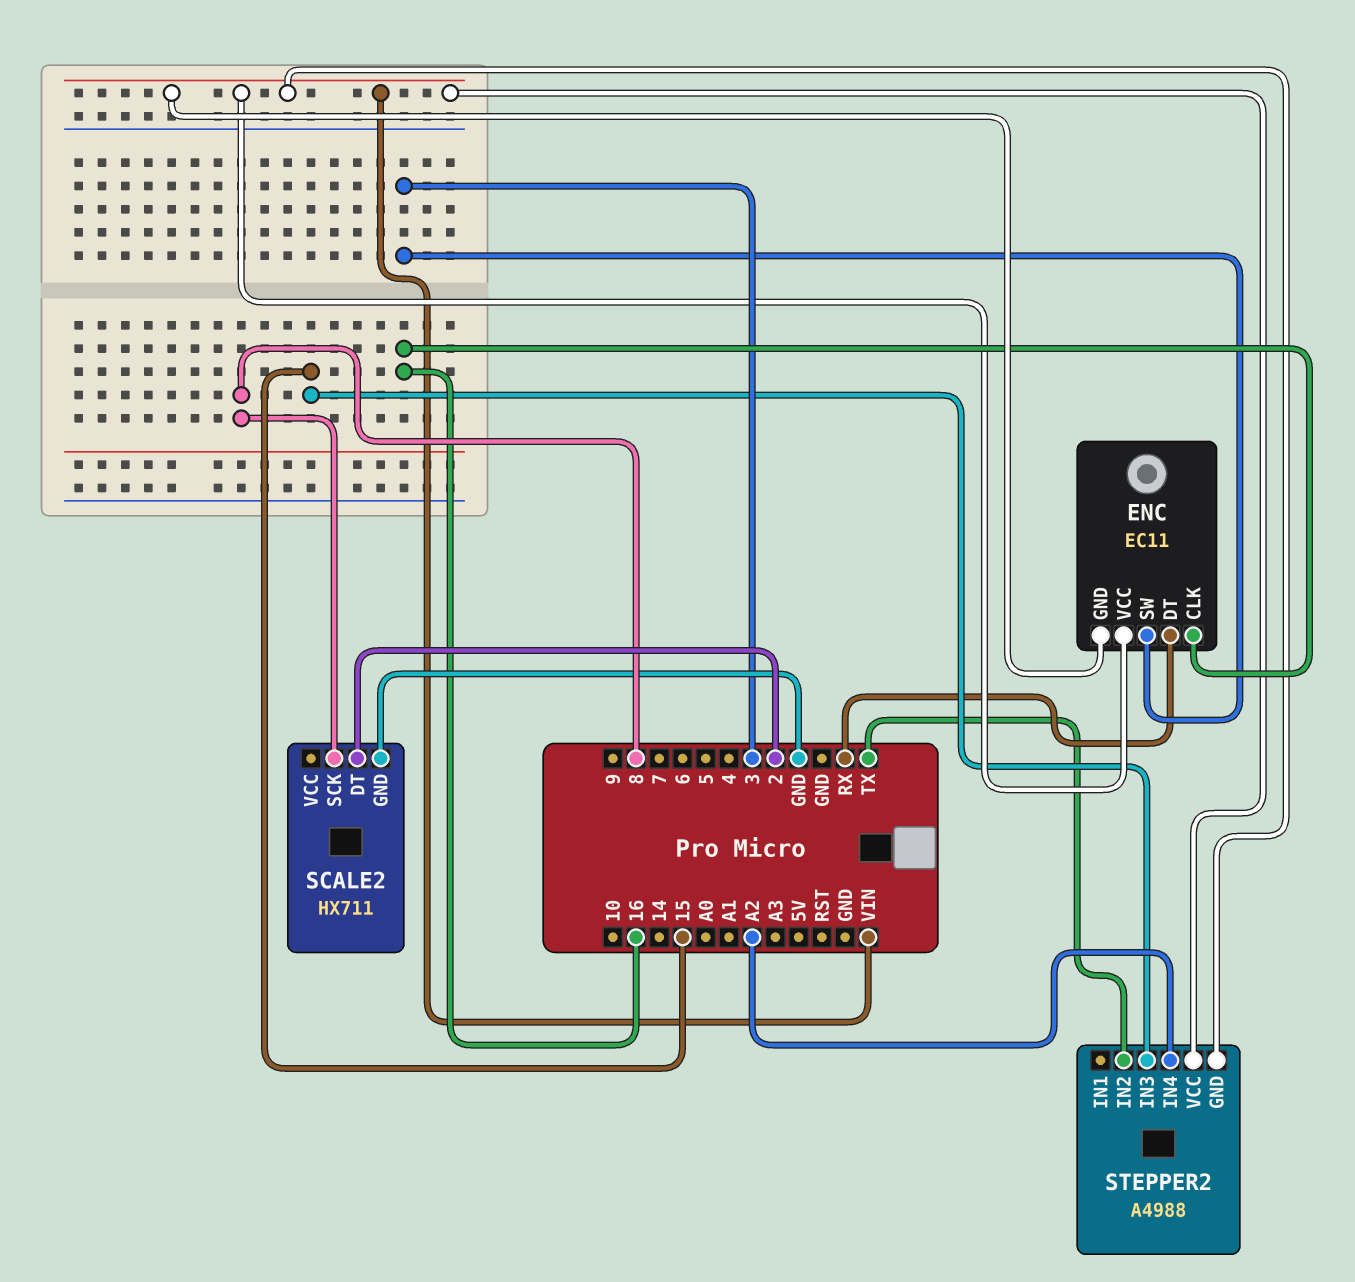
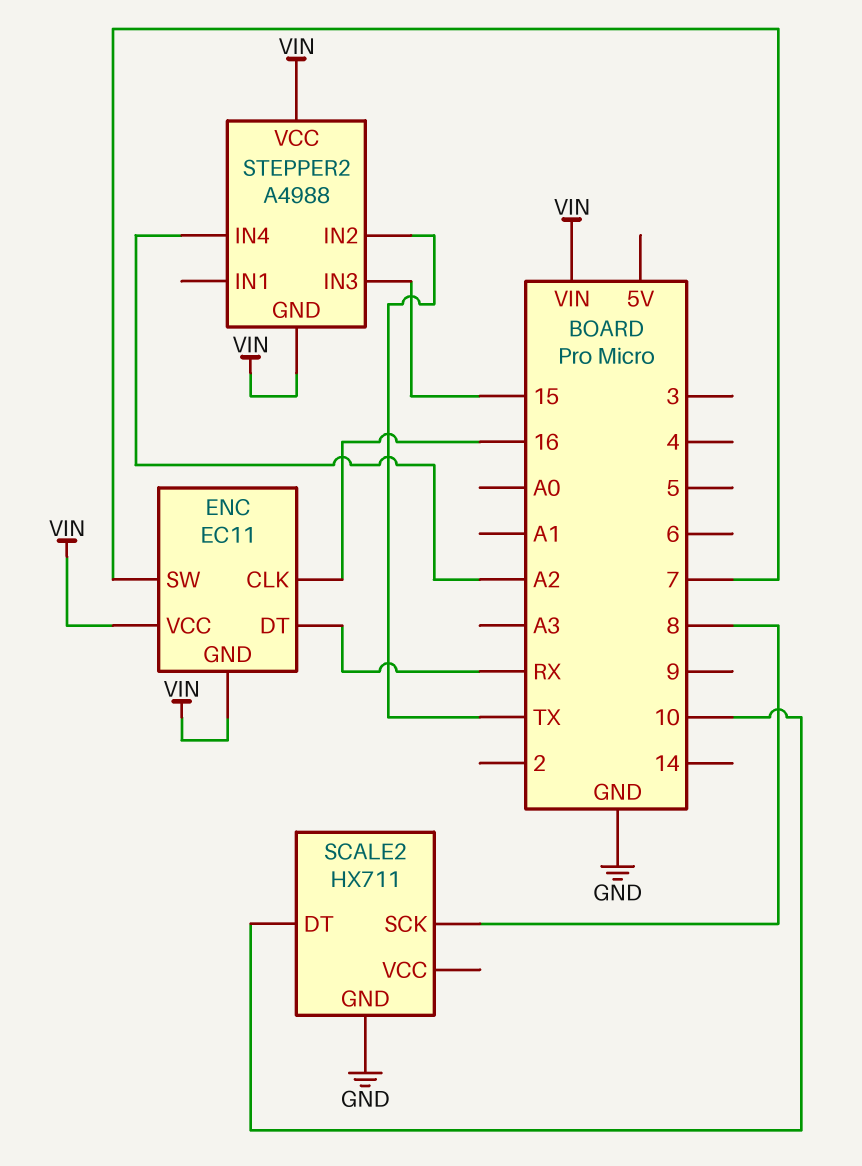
ENC pin SW: 3 -> 7
SCALE2 pin DT: 2 -> 10

